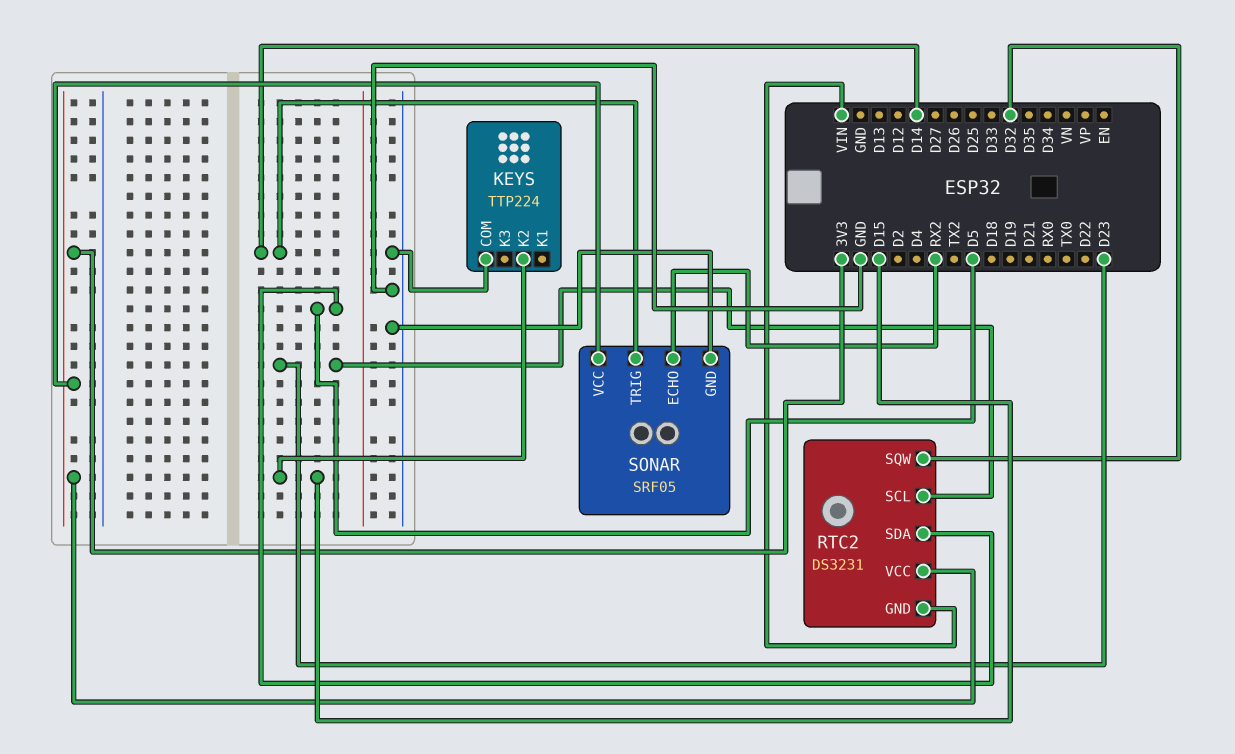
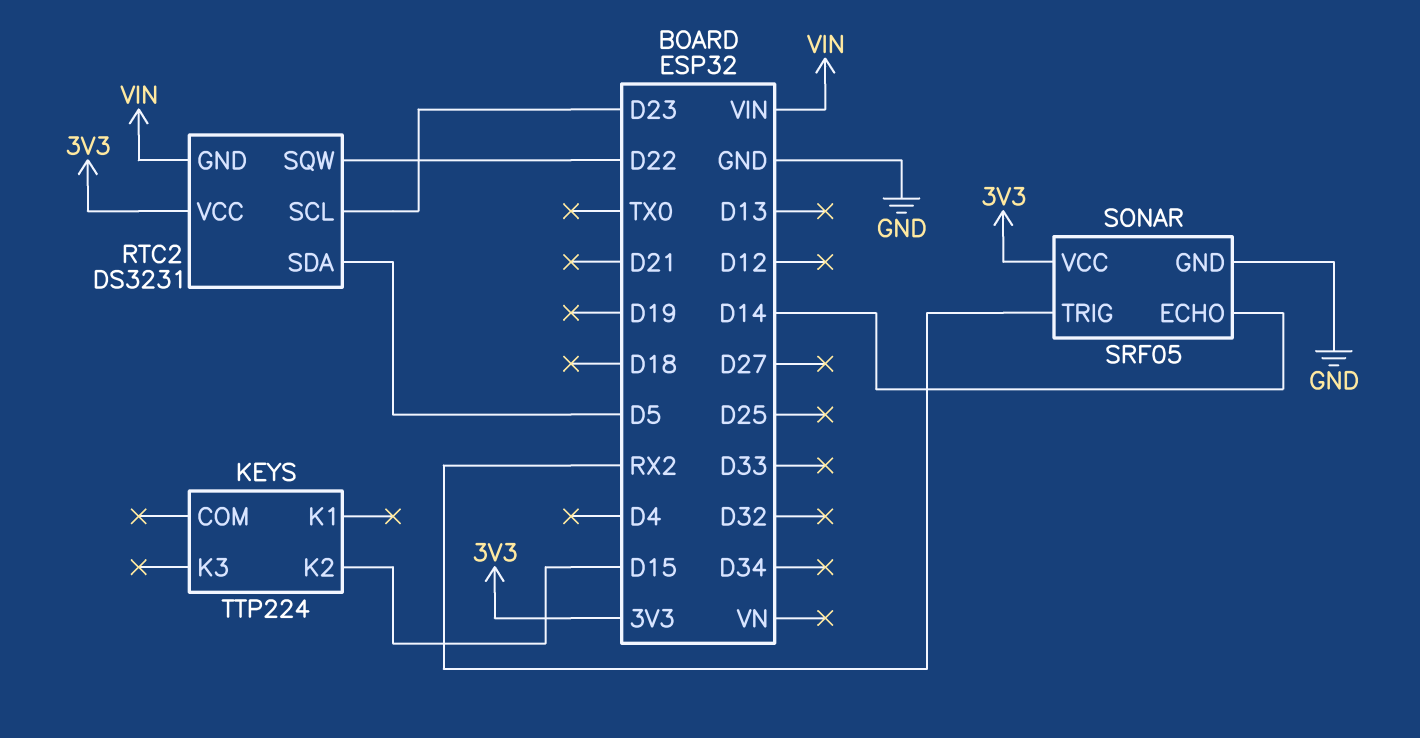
KEYS pin COM: GND -> none
RTC2 pin SQW: D32 -> D22
SONAR pin ECHO: RX2 -> D14
SONAR pin TRIG: D14 -> RX2

